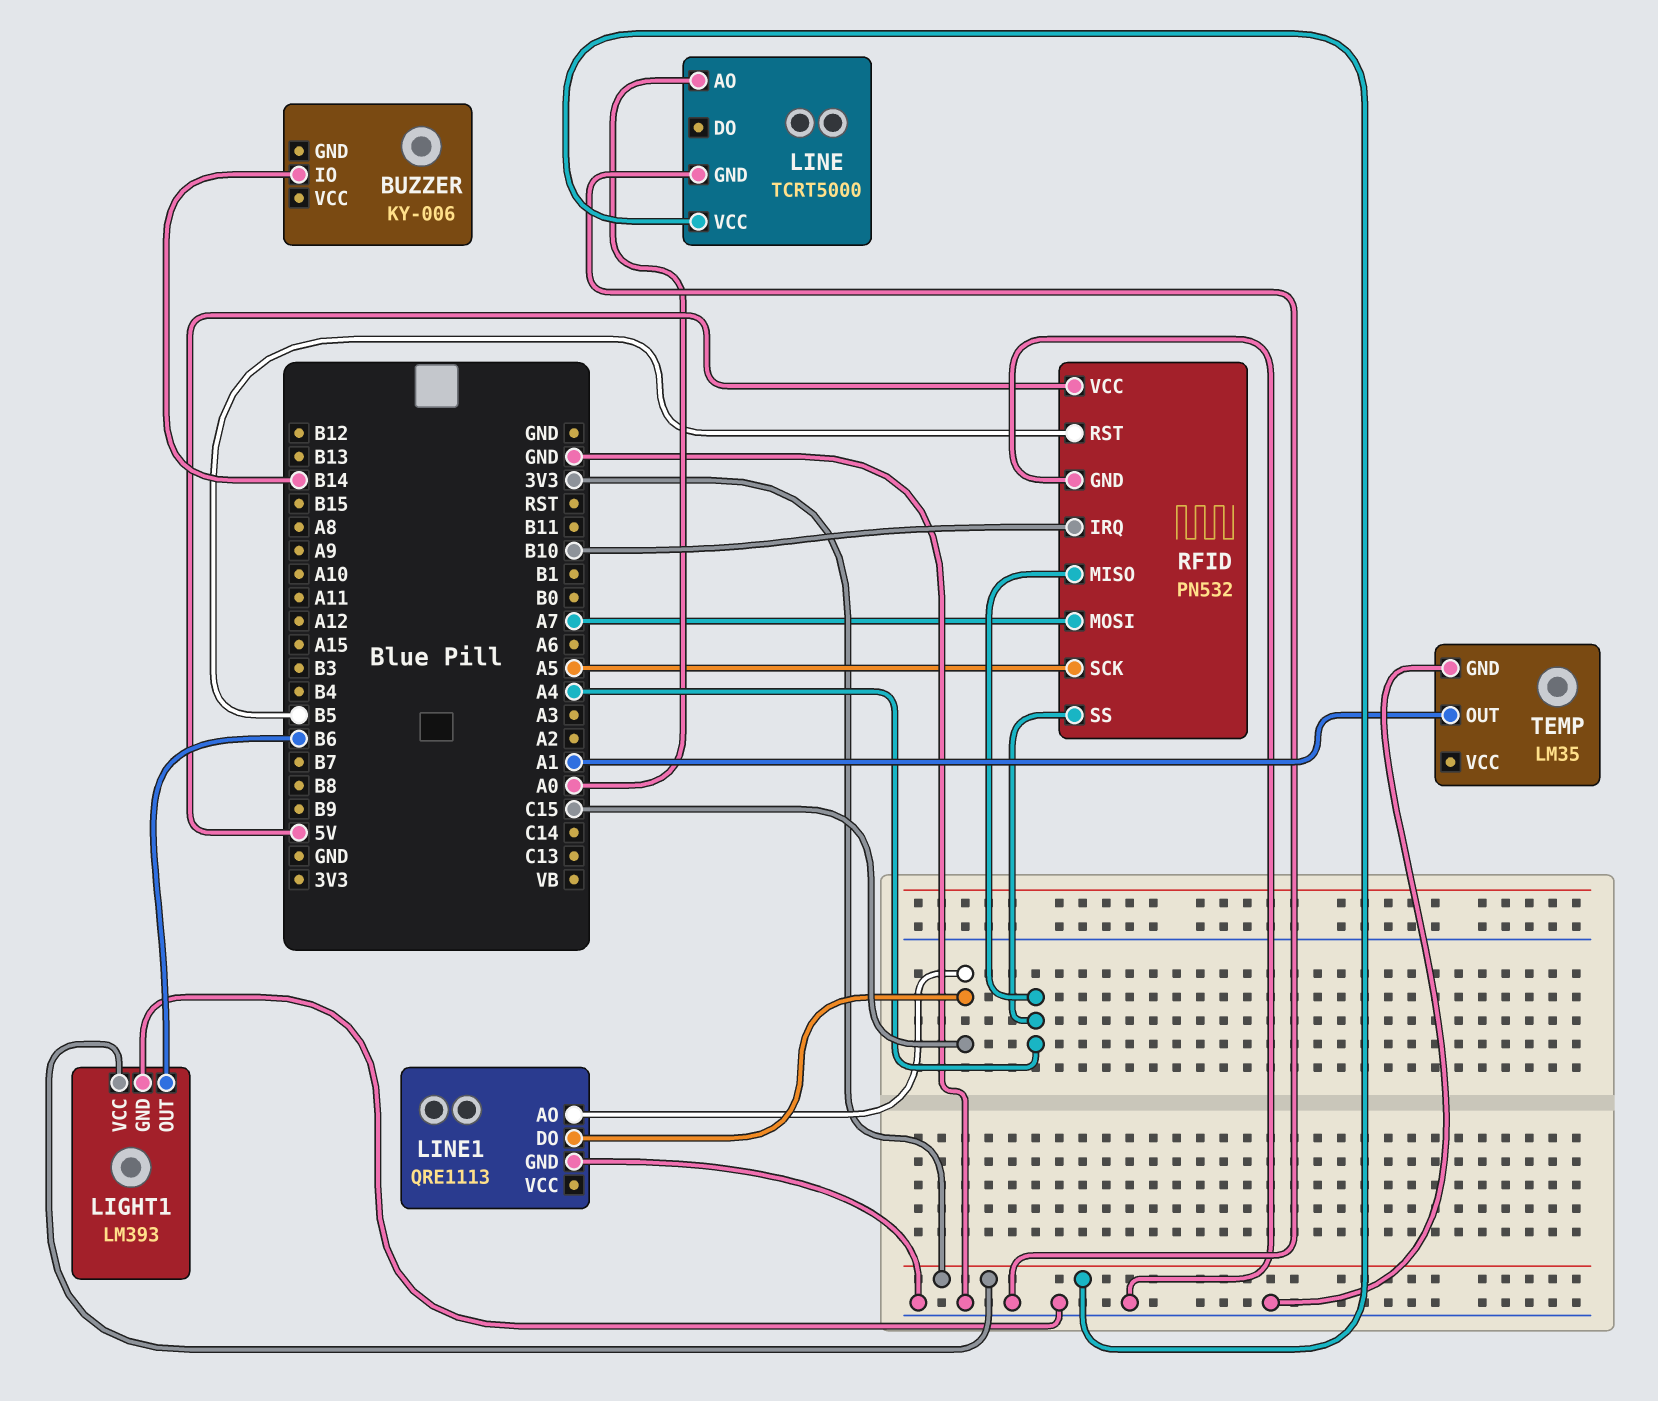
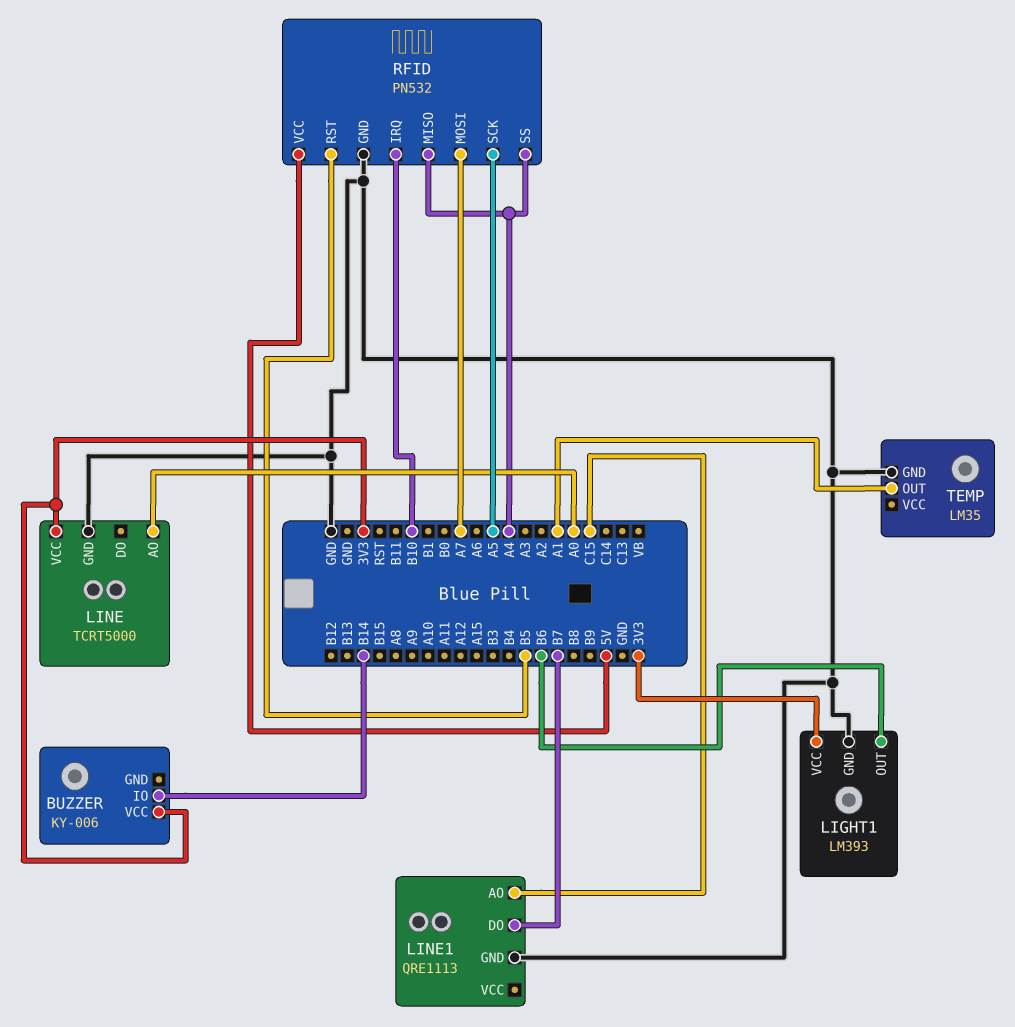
BUZZER pin VCC: none -> 3V3
LINE1 pin DO: C15 -> B7

